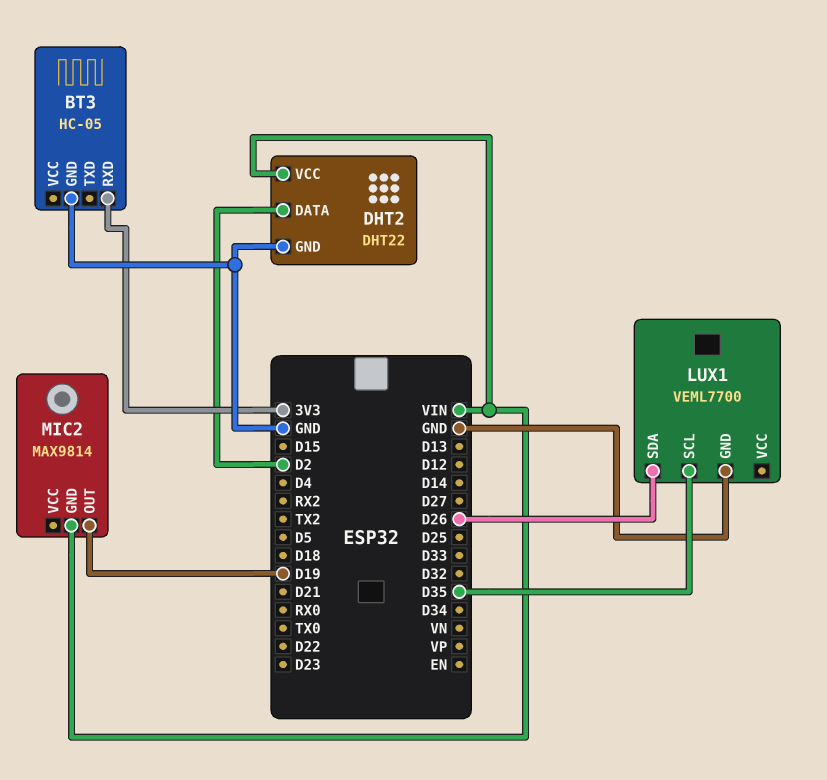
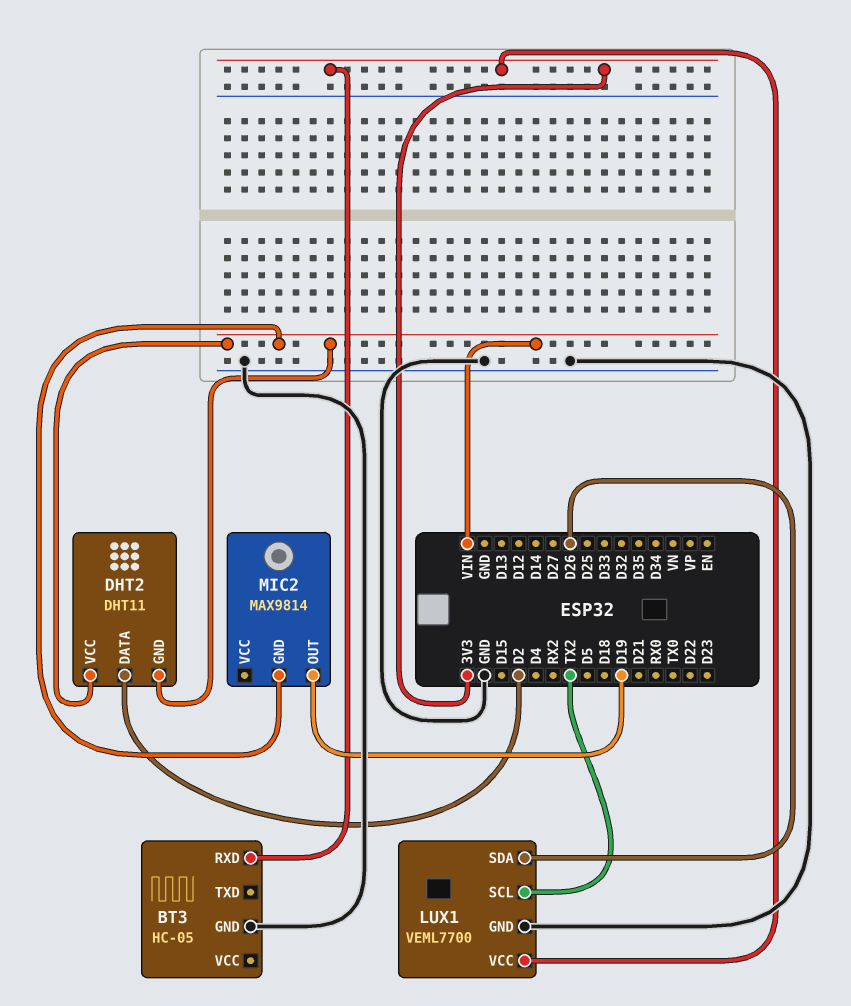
DHT2: DHT22 -> DHT11
DHT2 pin GND: GND -> VIN
LUX1 pin SCL: D35 -> TX2
LUX1 pin VCC: none -> 3V3

